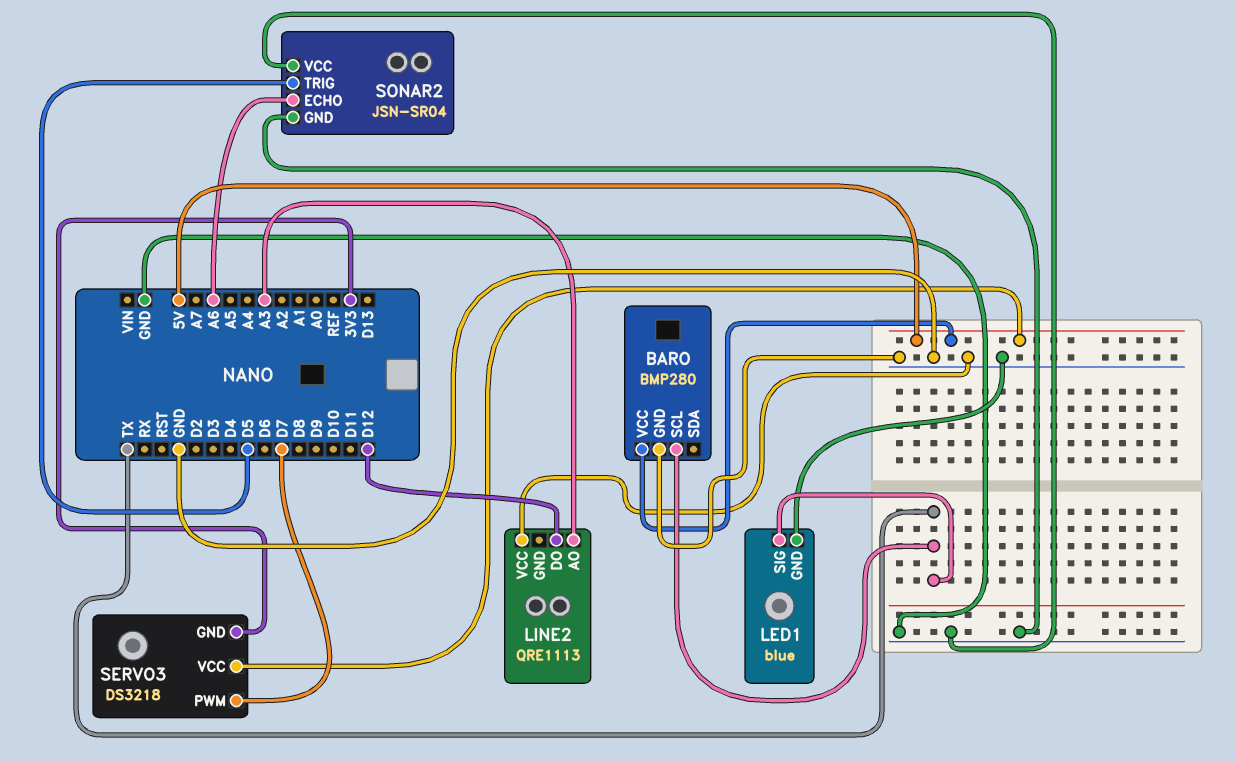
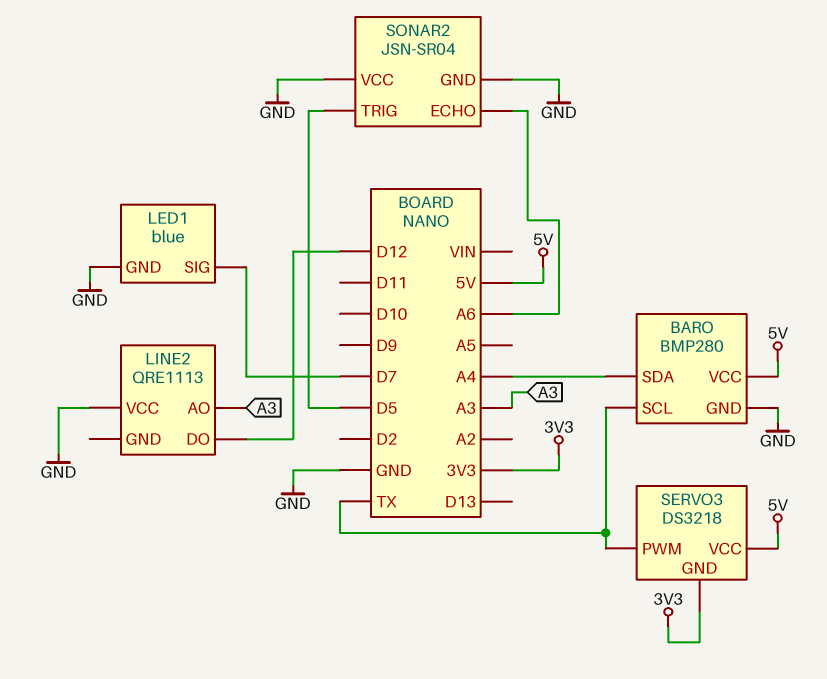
BARO pin SDA: none -> A4
LED1 pin SIG: TX -> D7
SERVO3 pin PWM: D7 -> TX

